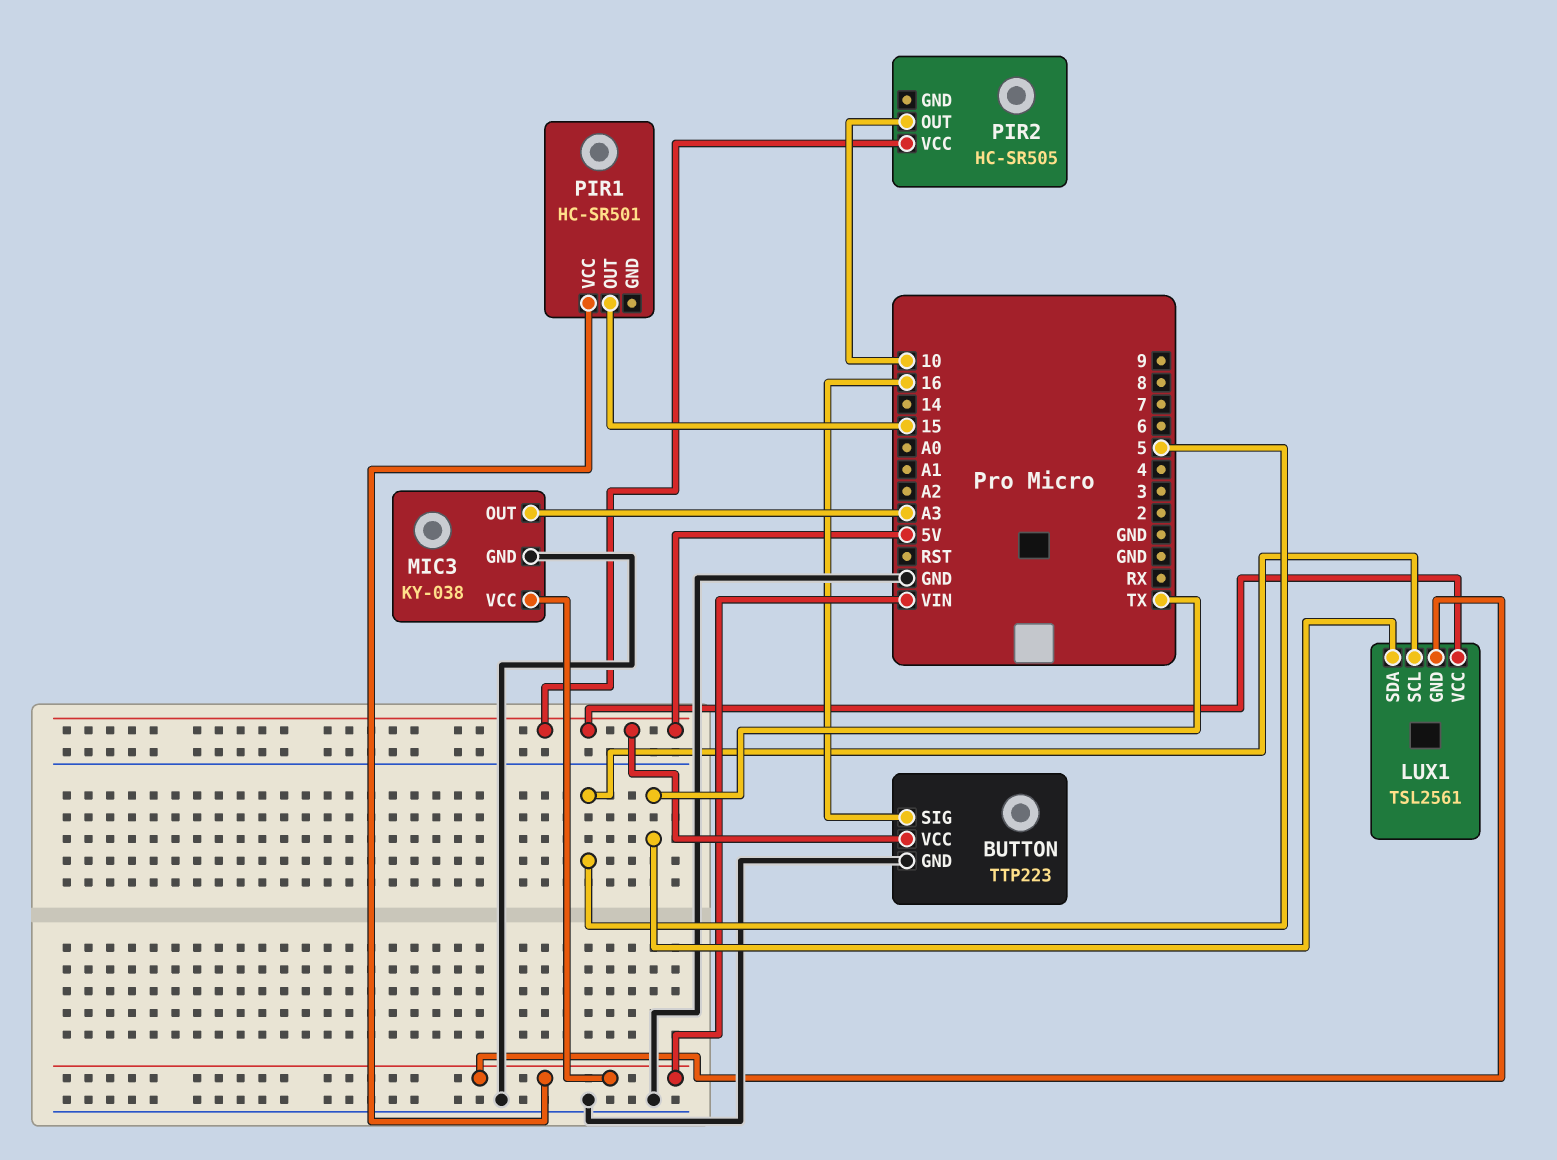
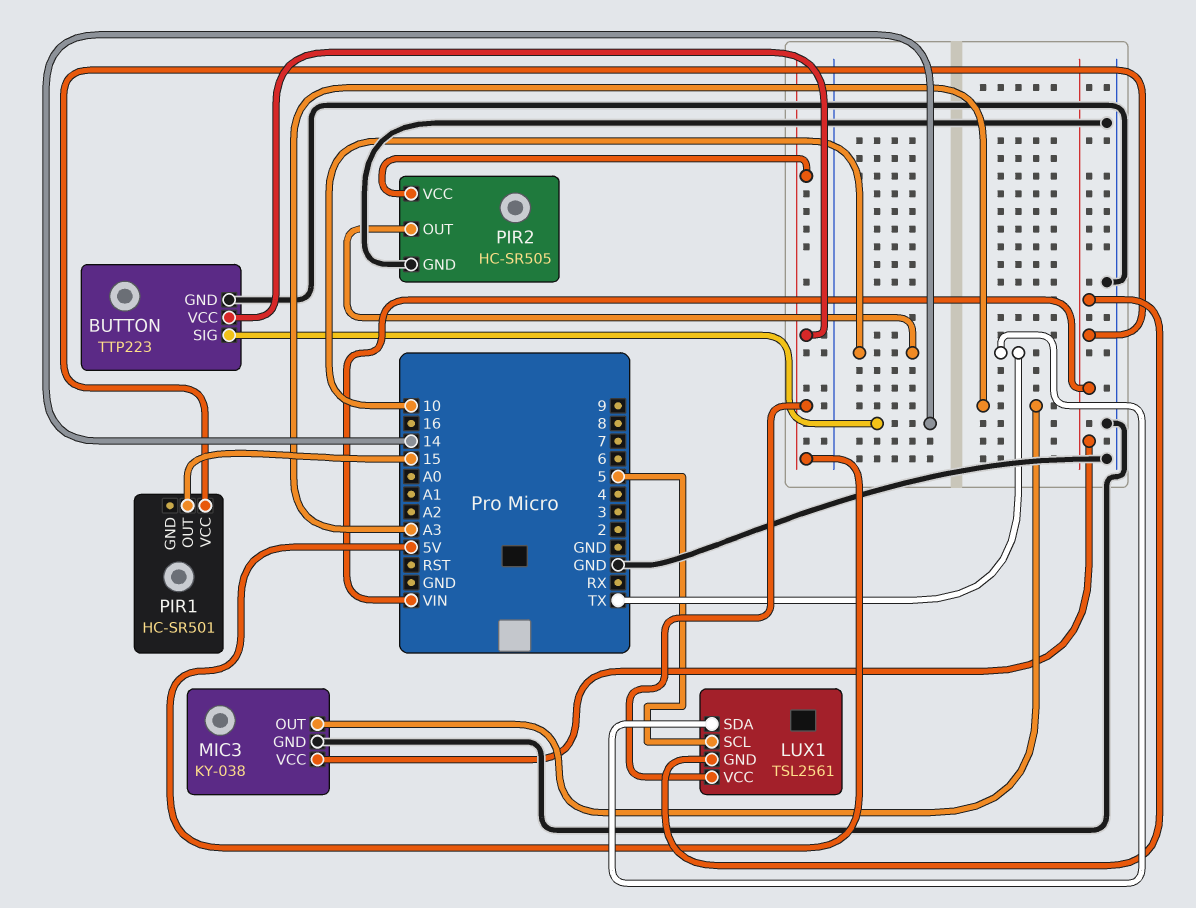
BUTTON pin SIG: 16 -> 14
PIR2 pin GND: none -> GND

